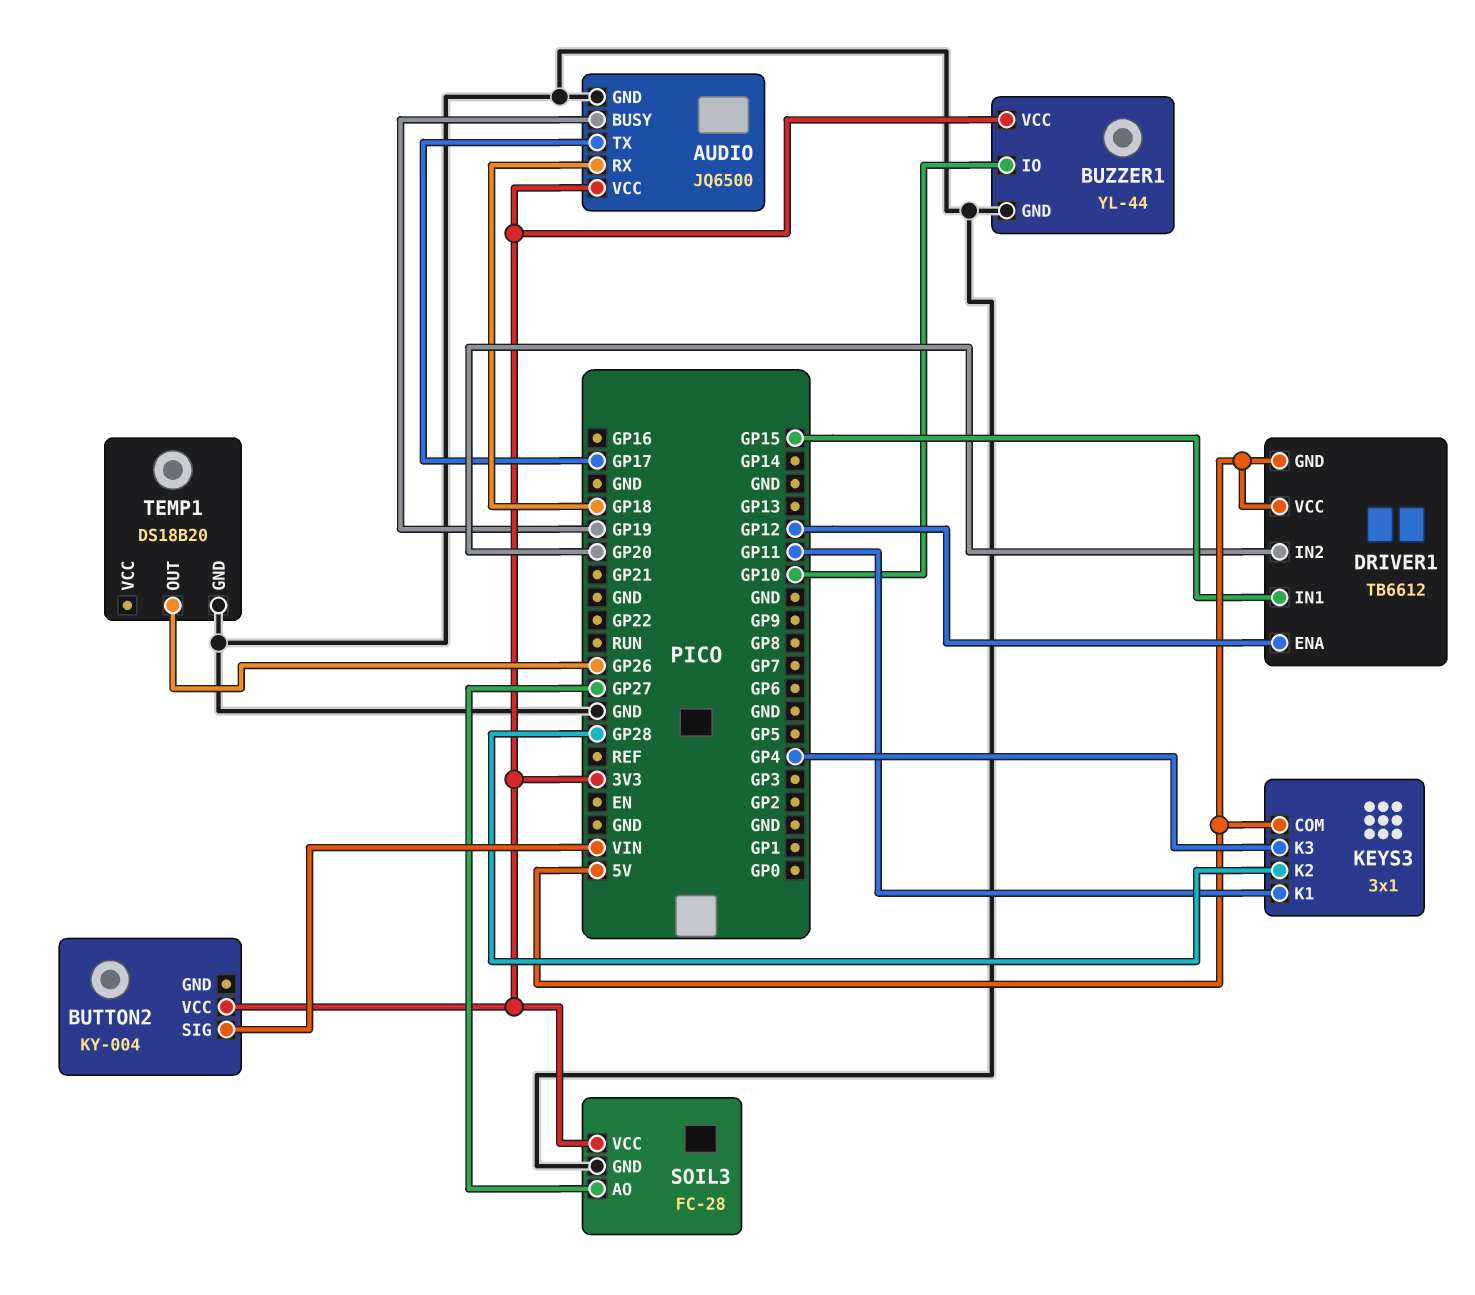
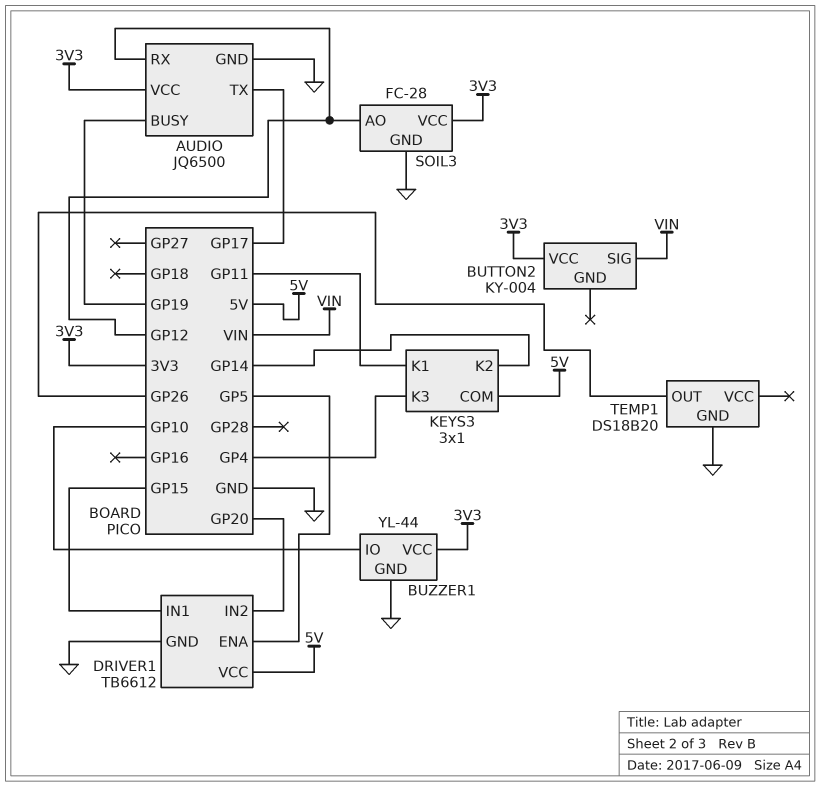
AUDIO pin RX: GP18 -> GP12
DRIVER1 pin ENA: GP12 -> GP5
DRIVER1 pin GND: 5V -> GND
KEYS3 pin K2: GP28 -> GP14
SOIL3 pin AO: GP27 -> GP12

